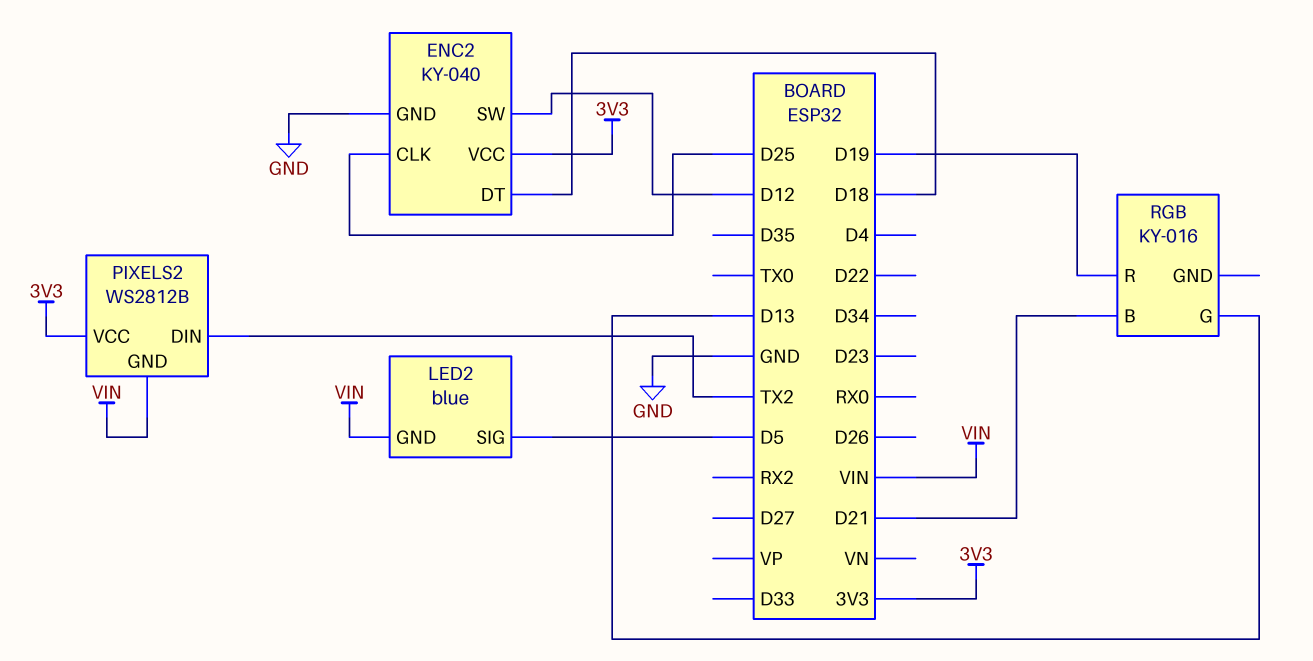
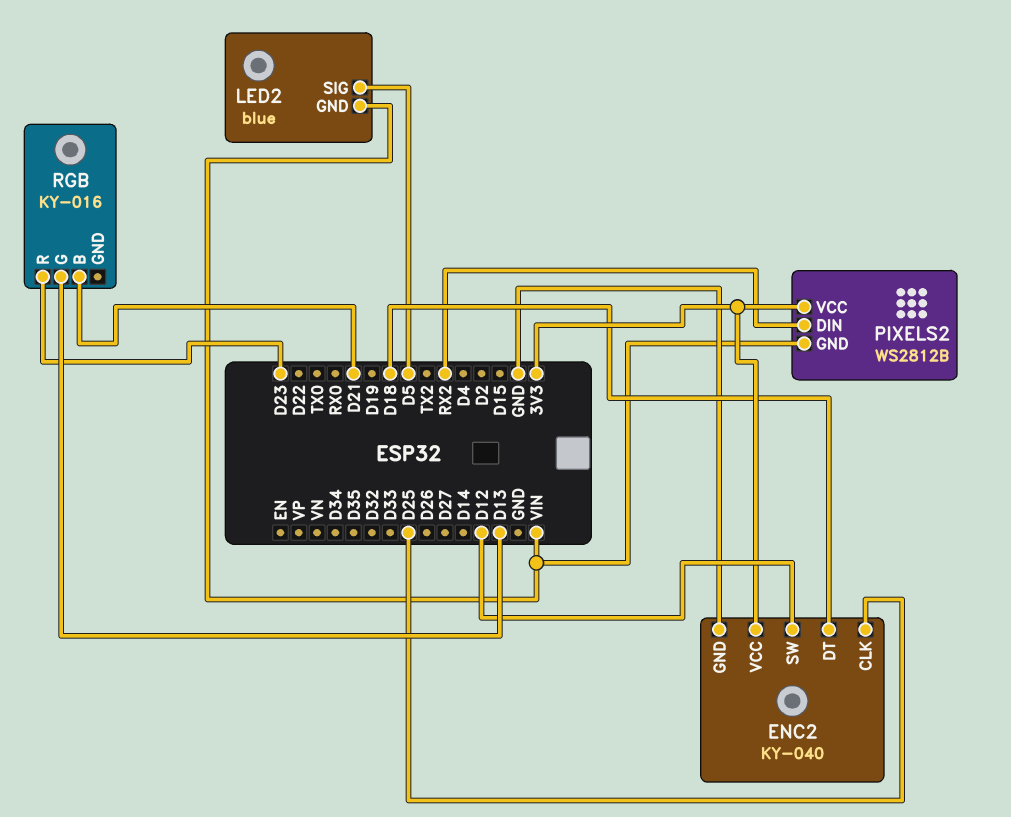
PIXELS2 pin DIN: TX2 -> RX2
RGB pin R: D19 -> D23

